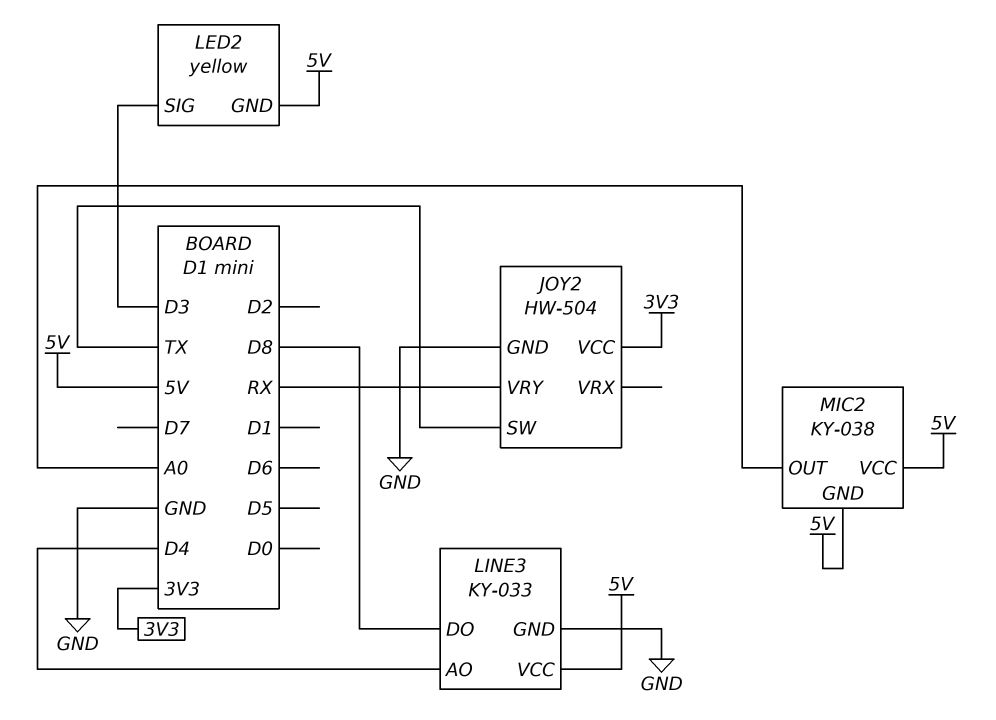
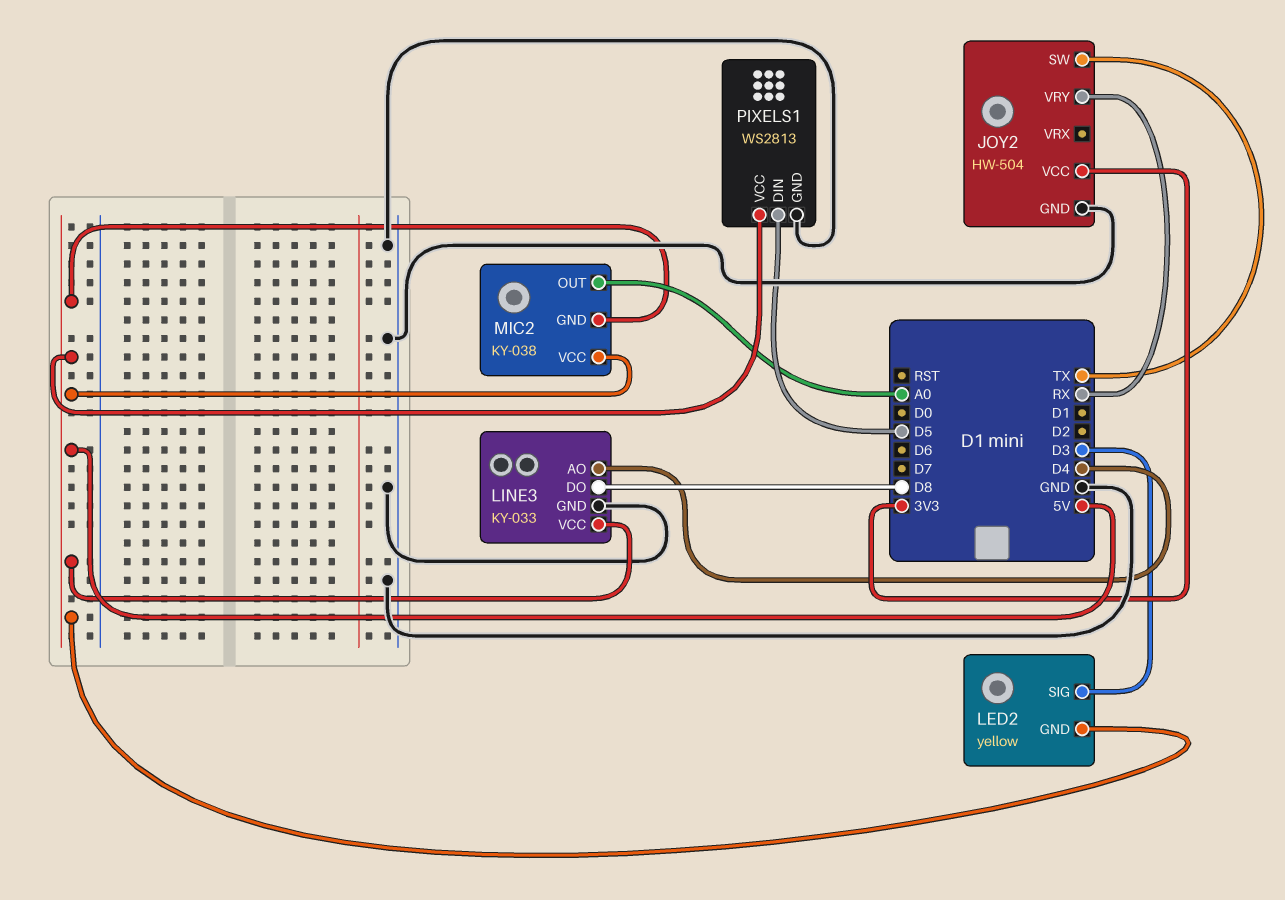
PIXELS1: none -> WS2813
PIXELS1 pin DIN: none -> D5
PIXELS1 pin GND: none -> GND
PIXELS1 pin VCC: none -> 5V

